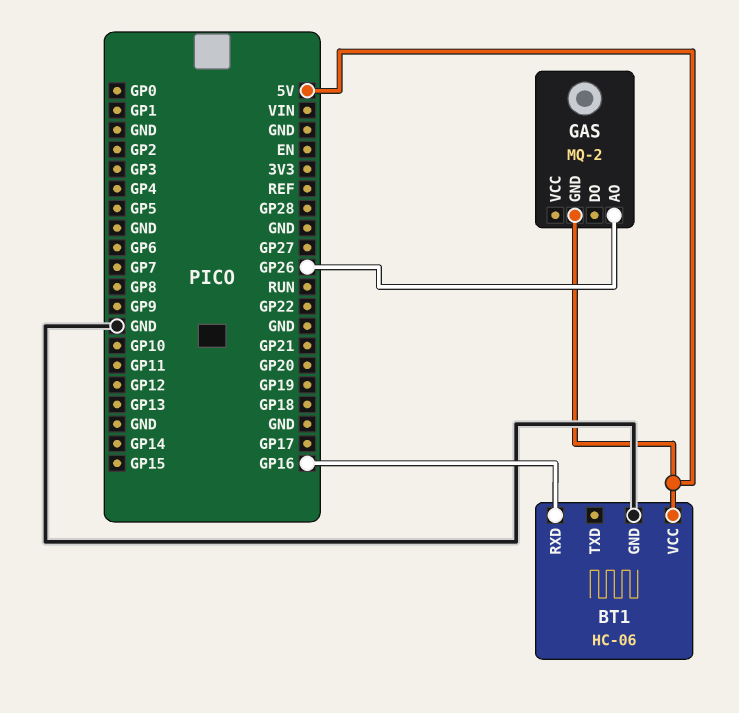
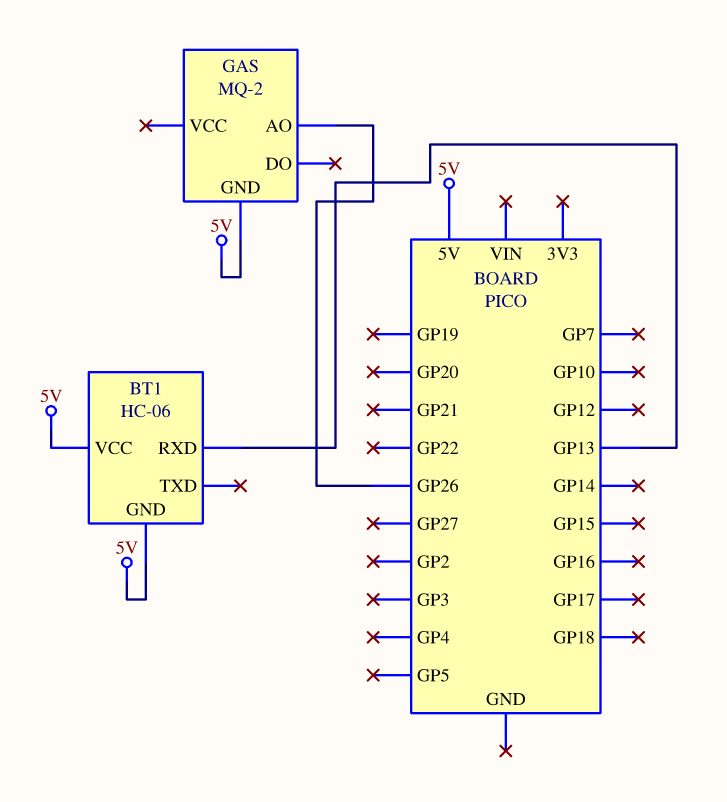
BT1 pin GND: GND -> 5V
BT1 pin RXD: GP16 -> GP13

